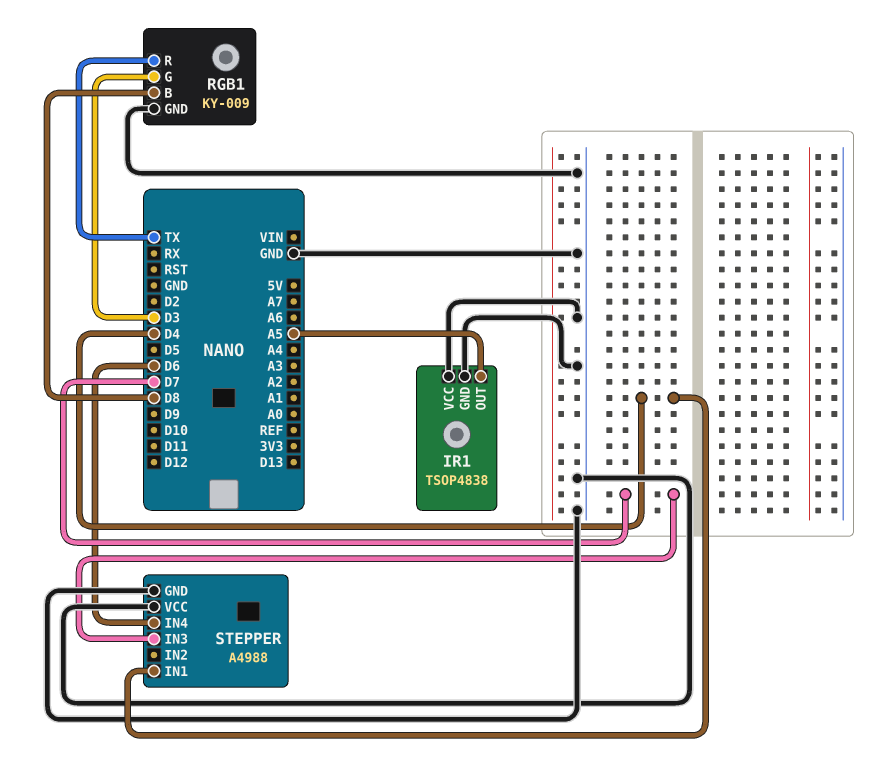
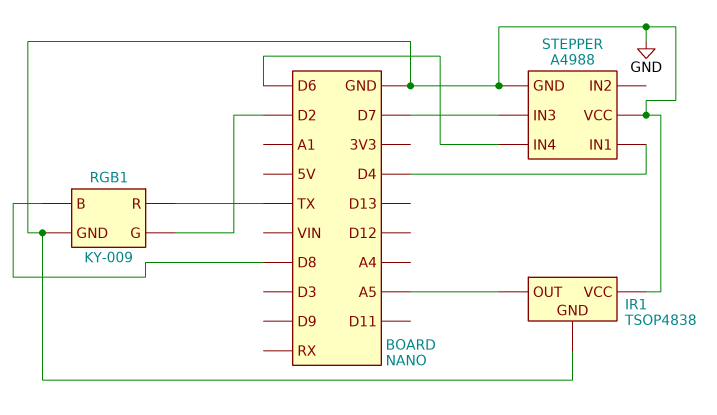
RGB1 pin G: D3 -> D2

